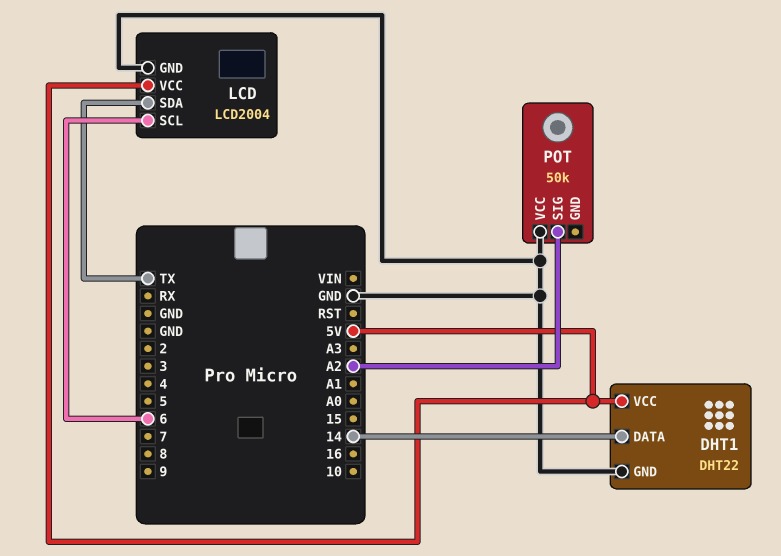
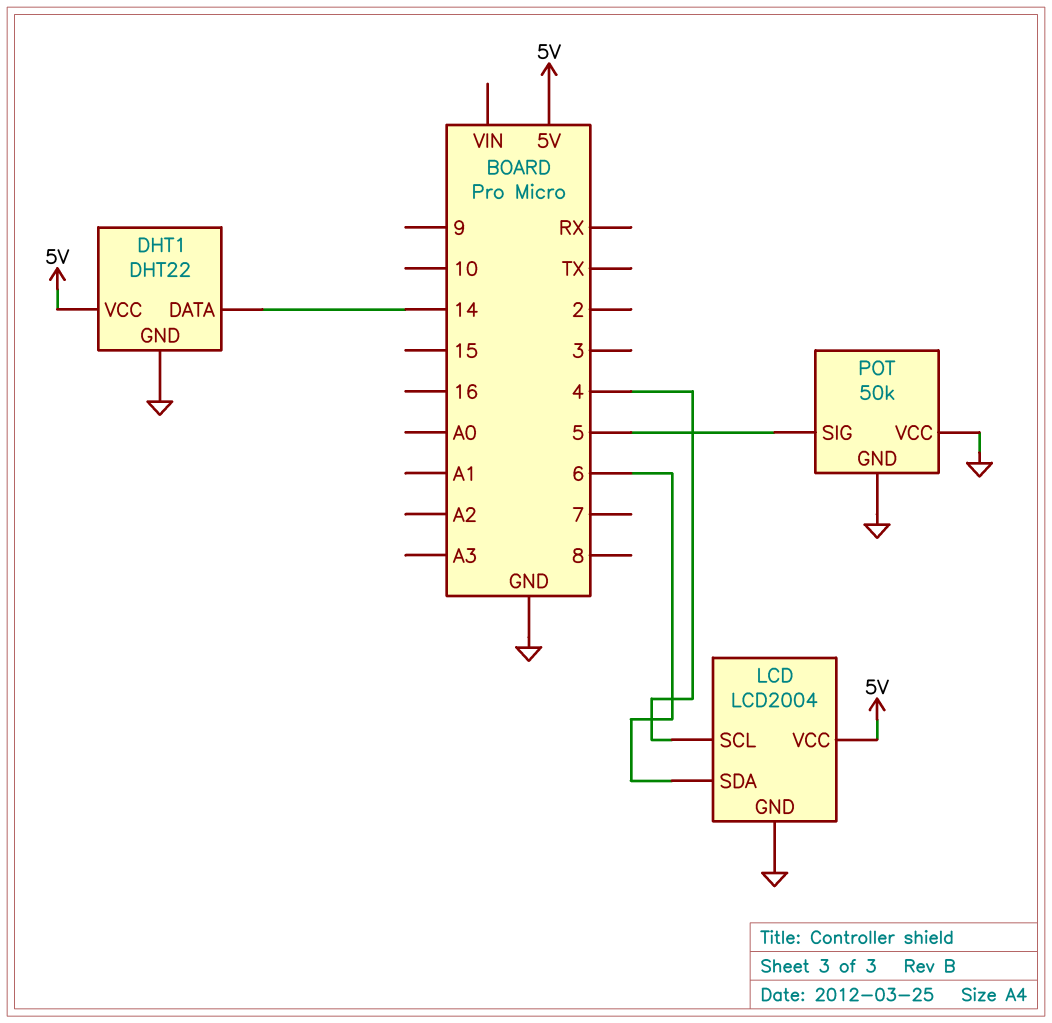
LCD pin SCL: 6 -> 4
LCD pin SDA: TX -> 6
POT pin GND: none -> GND
POT pin SIG: A2 -> 5

